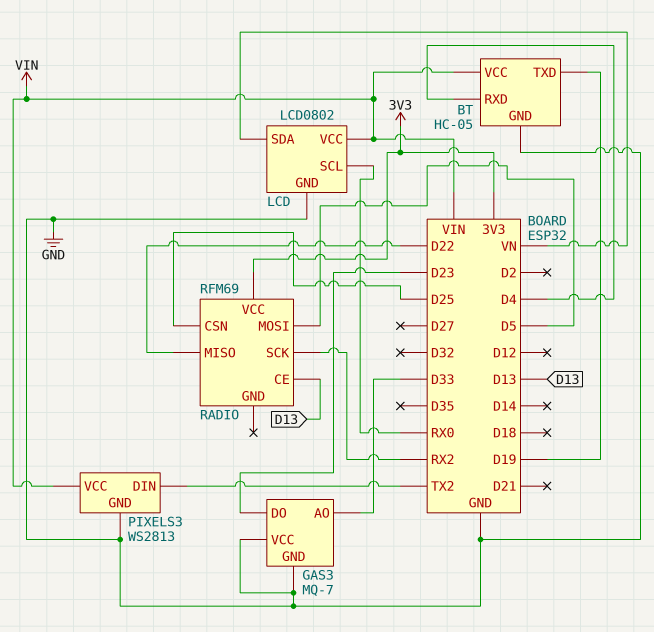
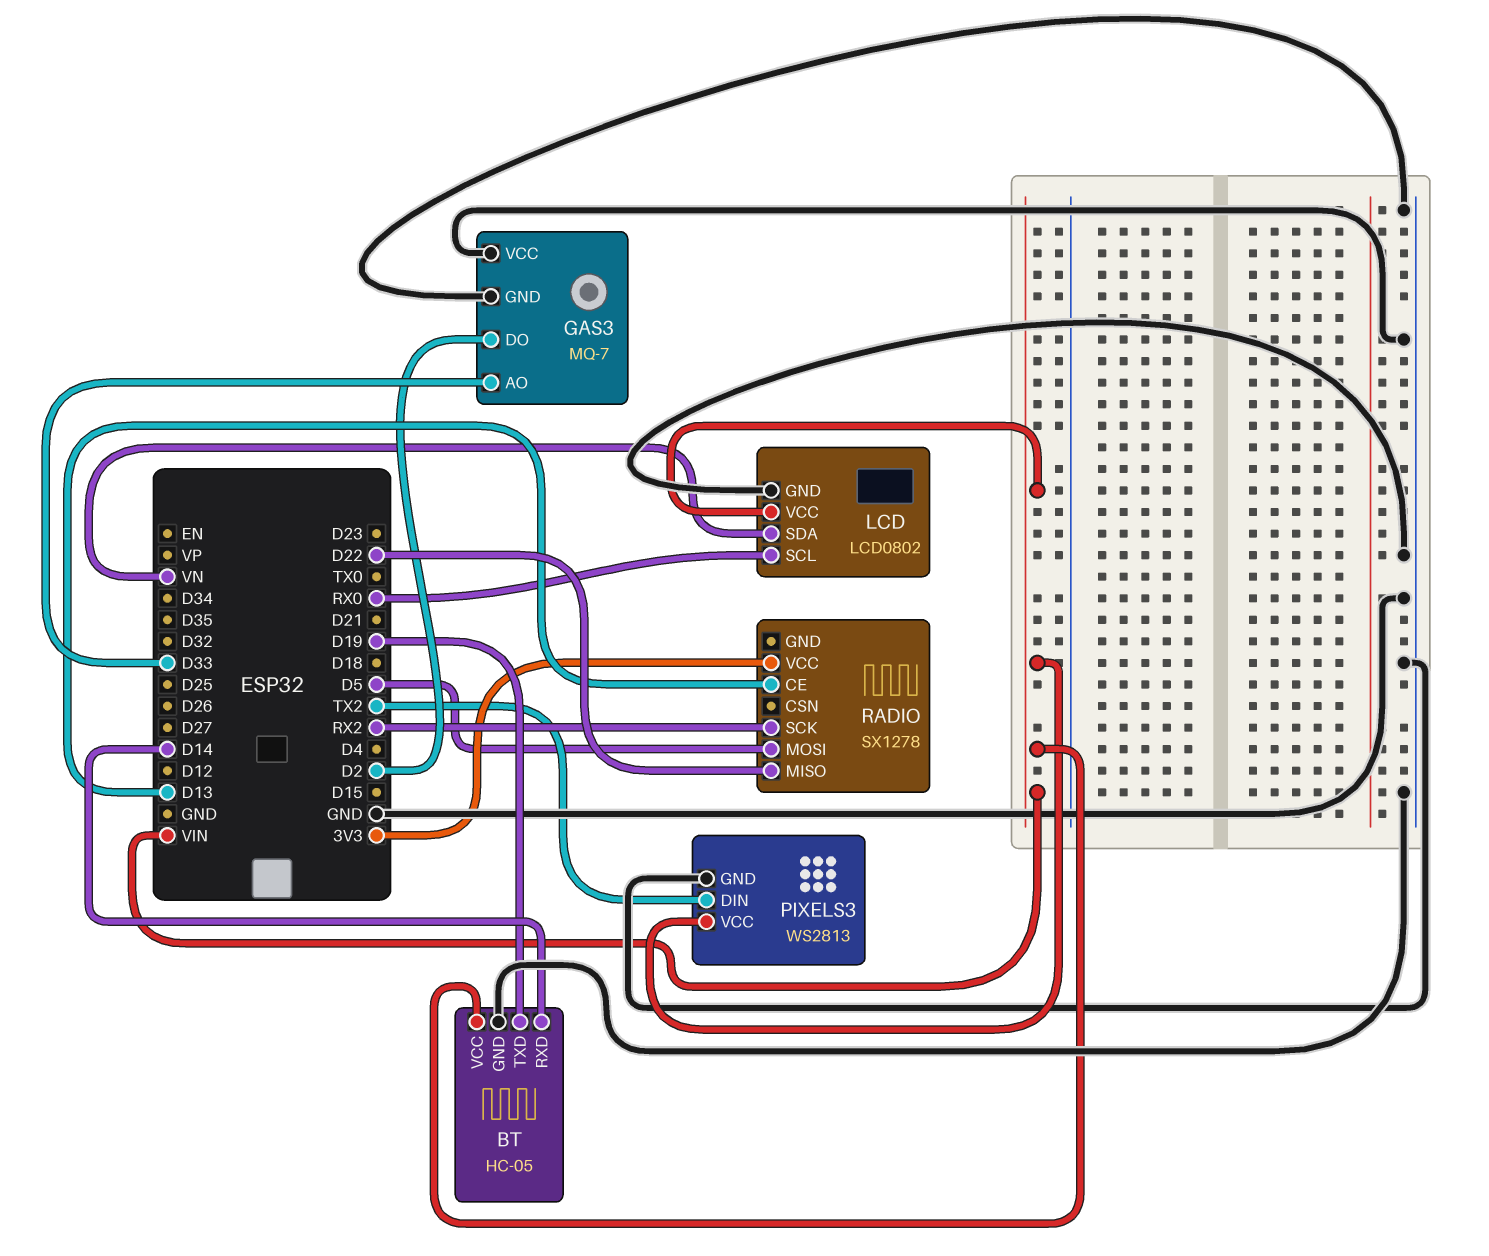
BT pin RXD: D4 -> D14
GAS3 pin DO: D23 -> D2
RADIO: RFM69 -> SX1278
RADIO pin CSN: D25 -> none

